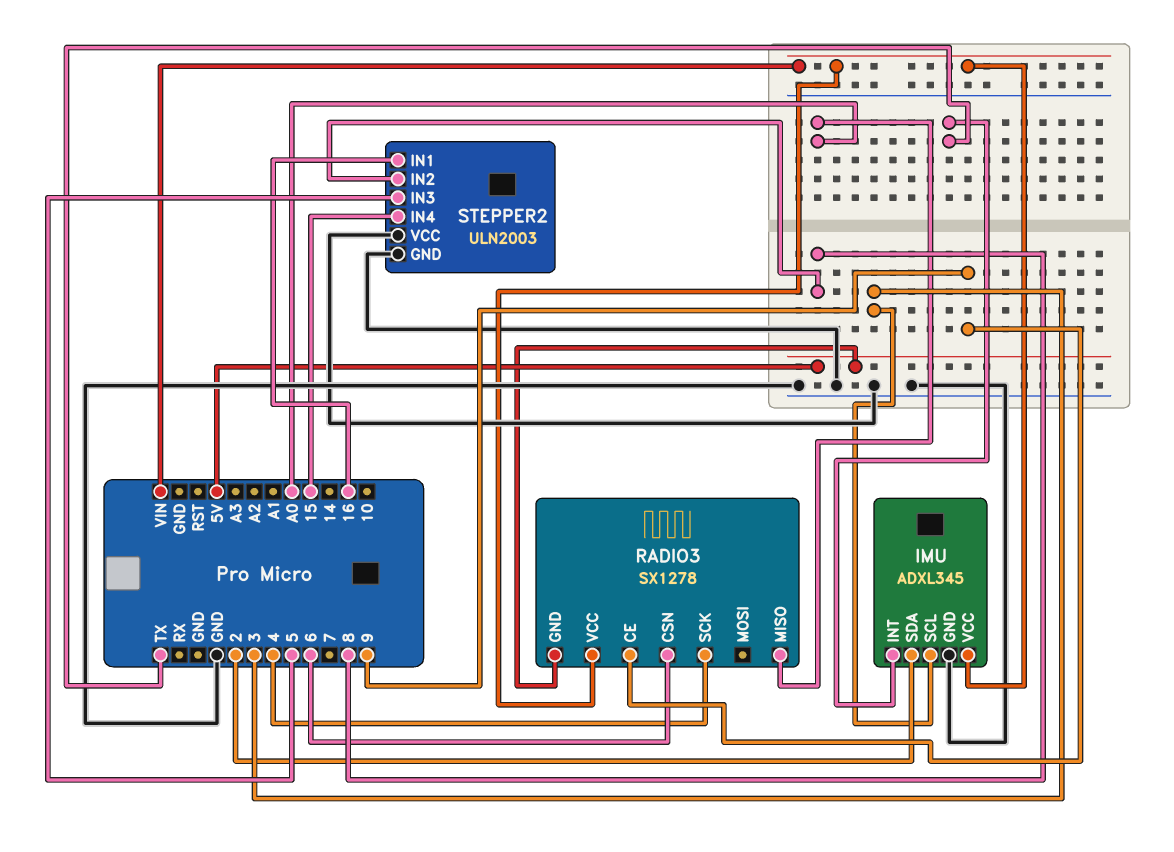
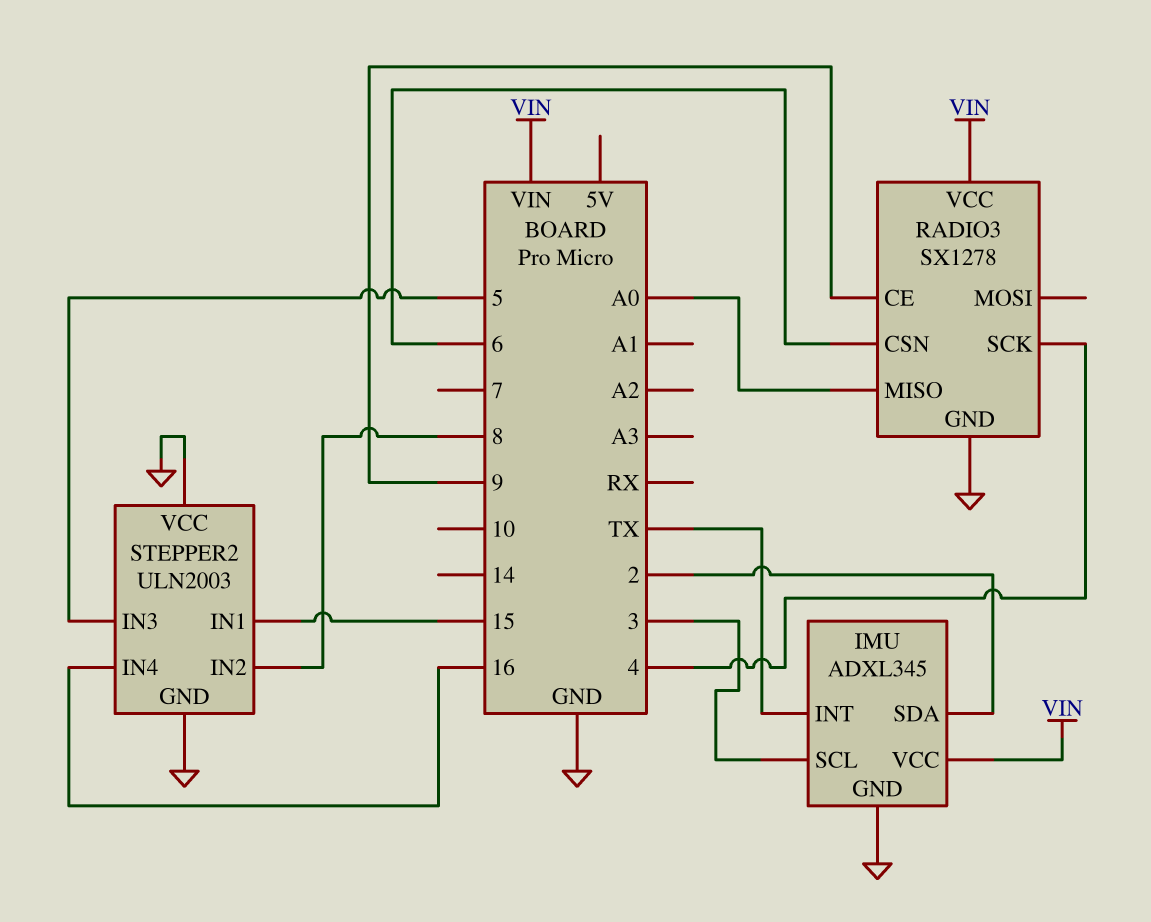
RADIO3 pin GND: 5V -> GND
STEPPER2 pin IN1: 16 -> 15
STEPPER2 pin IN4: 15 -> 16

